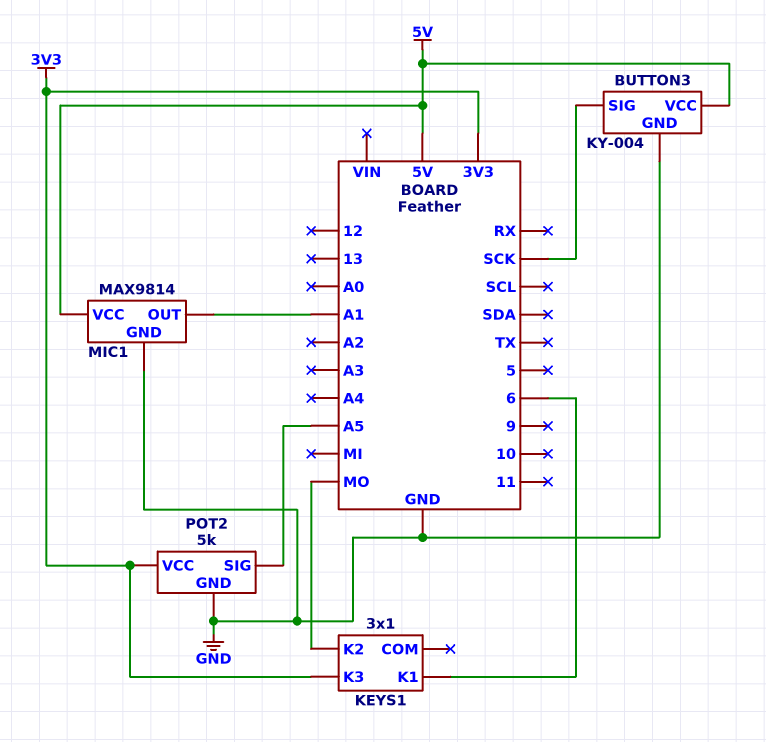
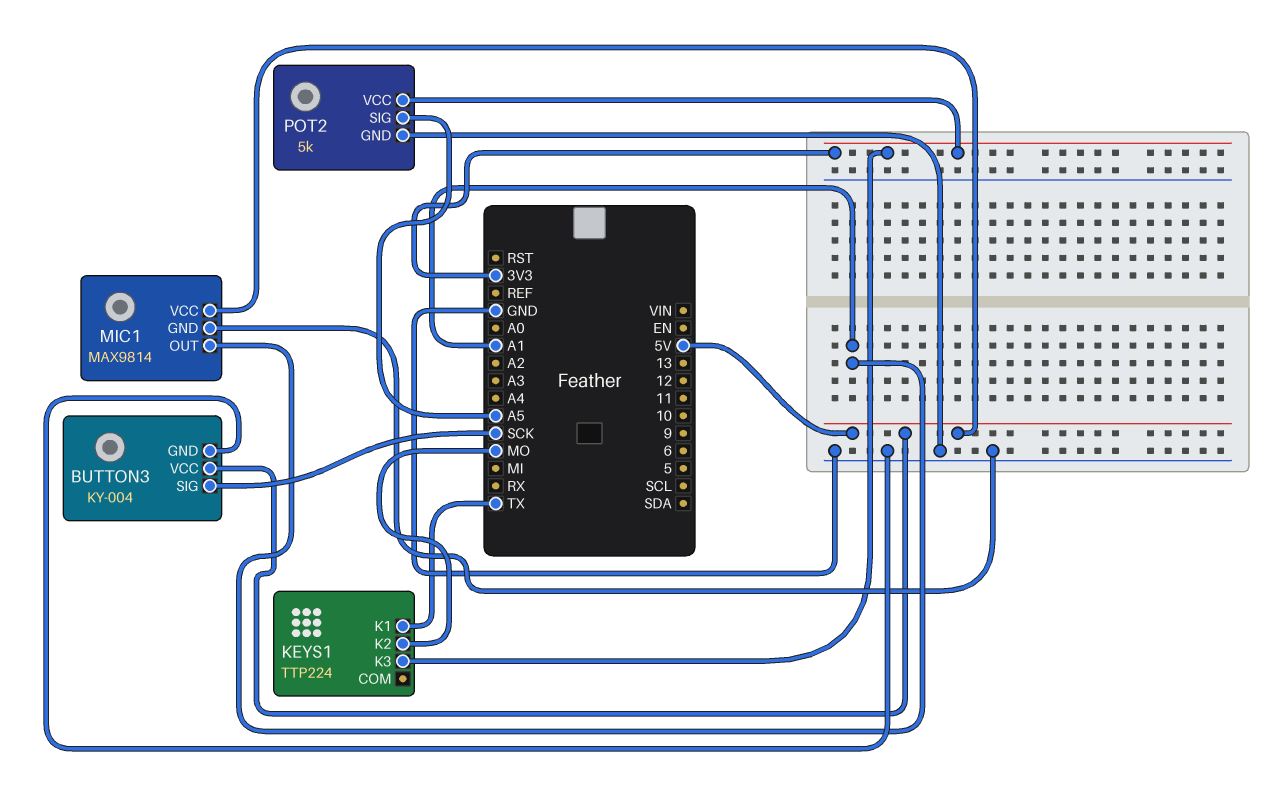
KEYS1: 3x1 -> TTP224
KEYS1 pin K1: 6 -> TX

